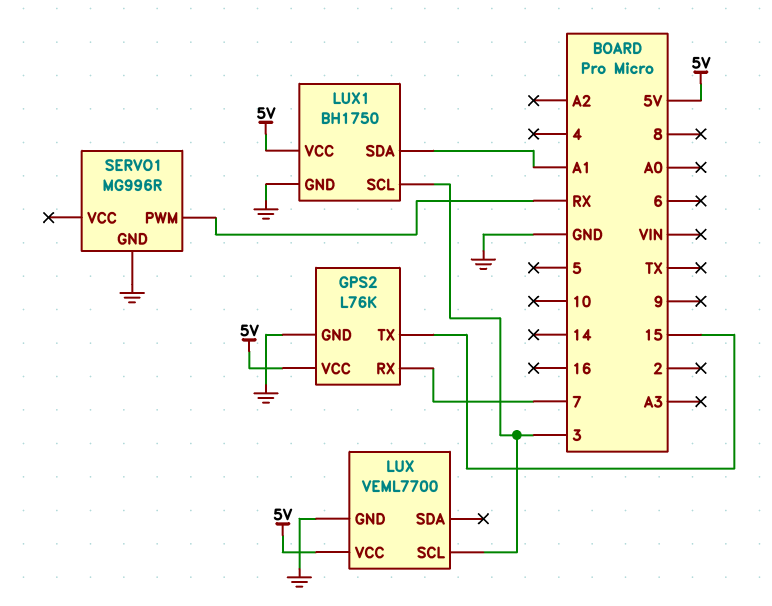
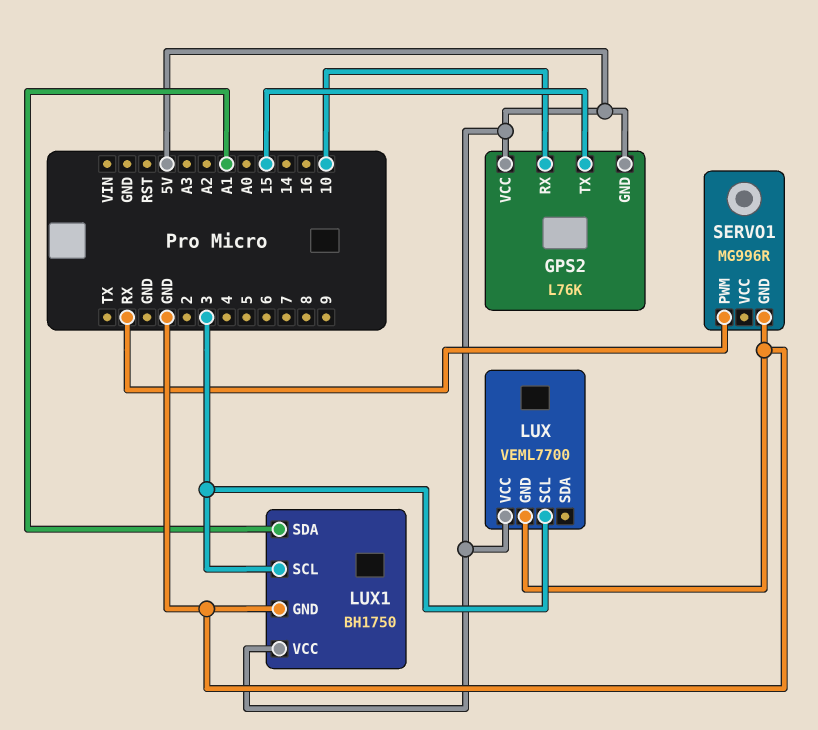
GPS2 pin GND: GND -> 5V
GPS2 pin RX: 7 -> 10

